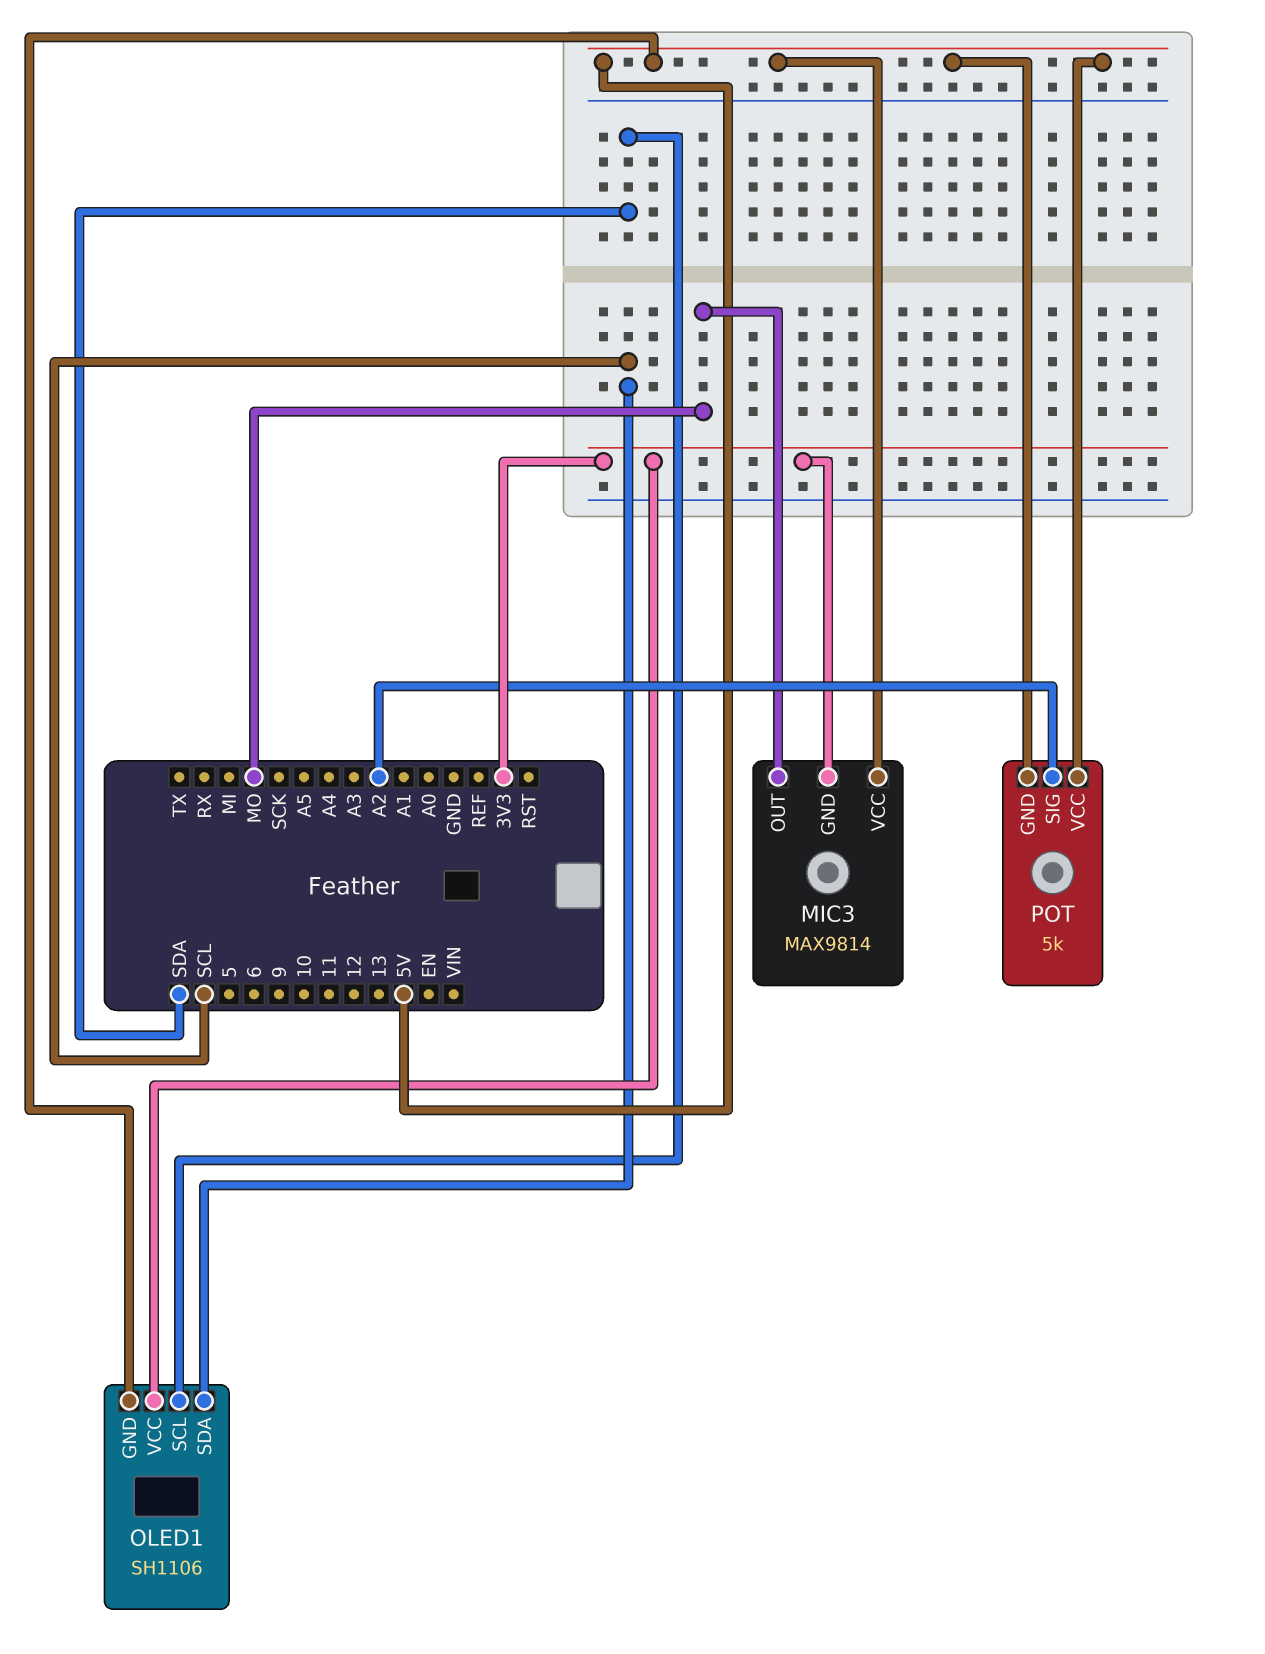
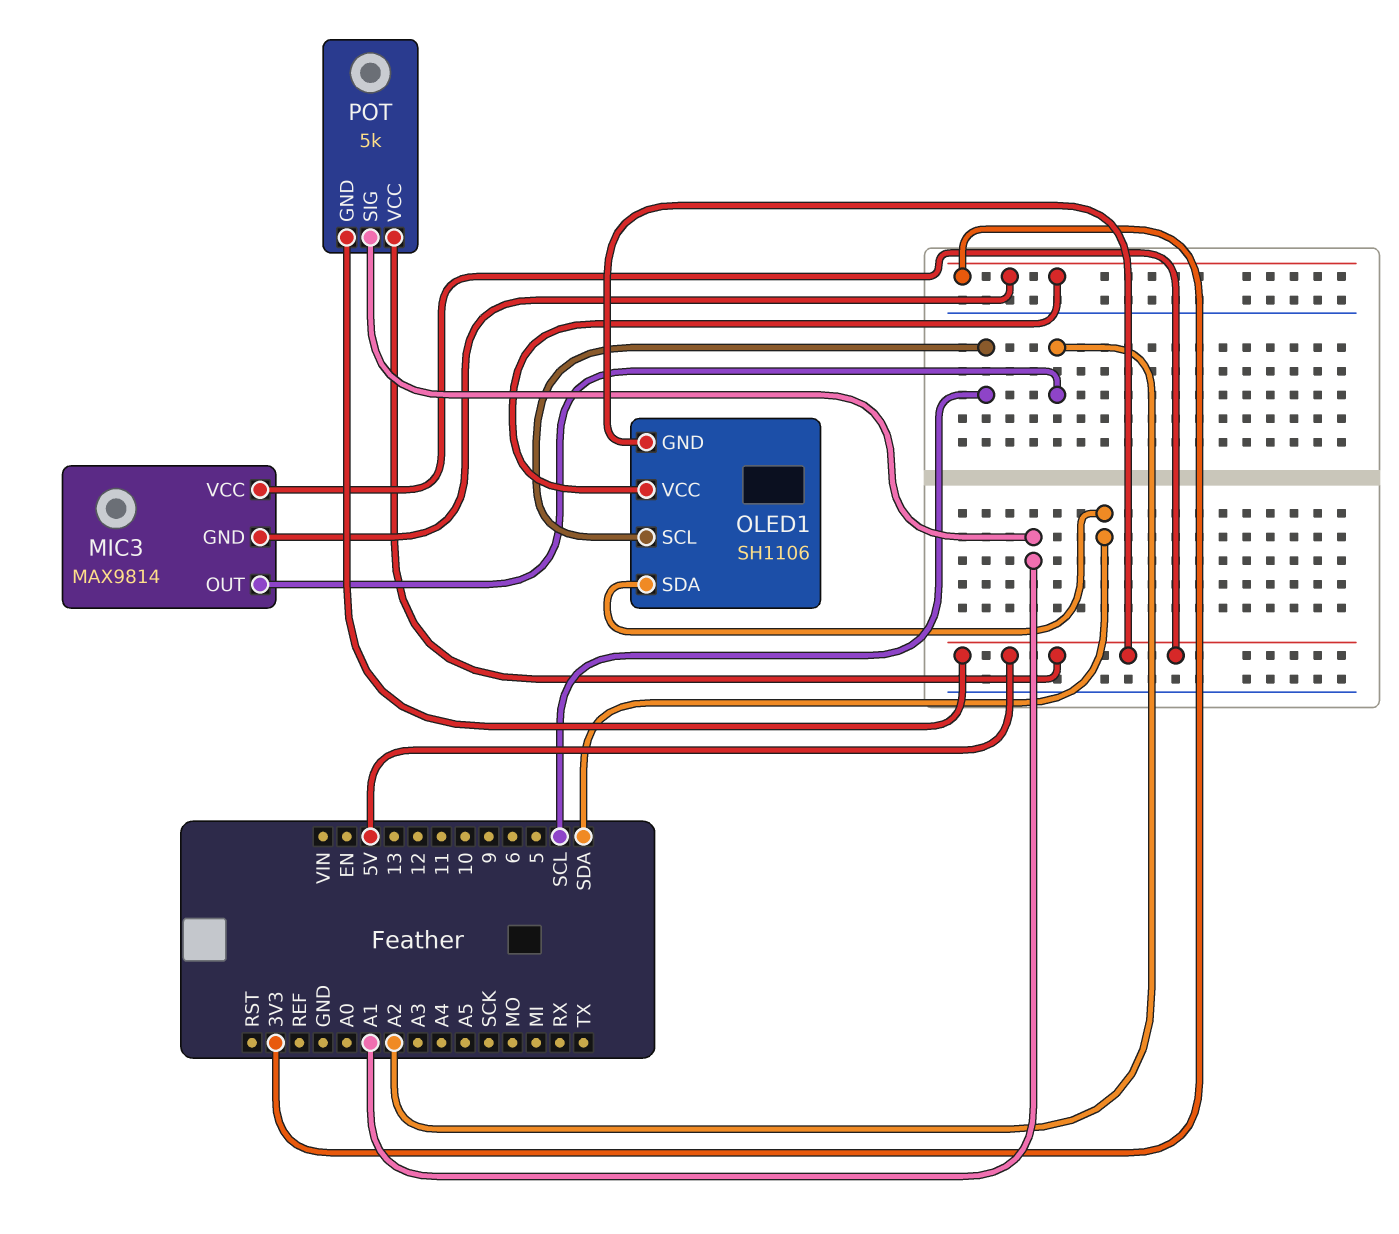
MIC3 pin OUT: MO -> A2
OLED1 pin SCL: SDA -> SCL
OLED1 pin SDA: SCL -> SDA
POT pin SIG: A2 -> A1

